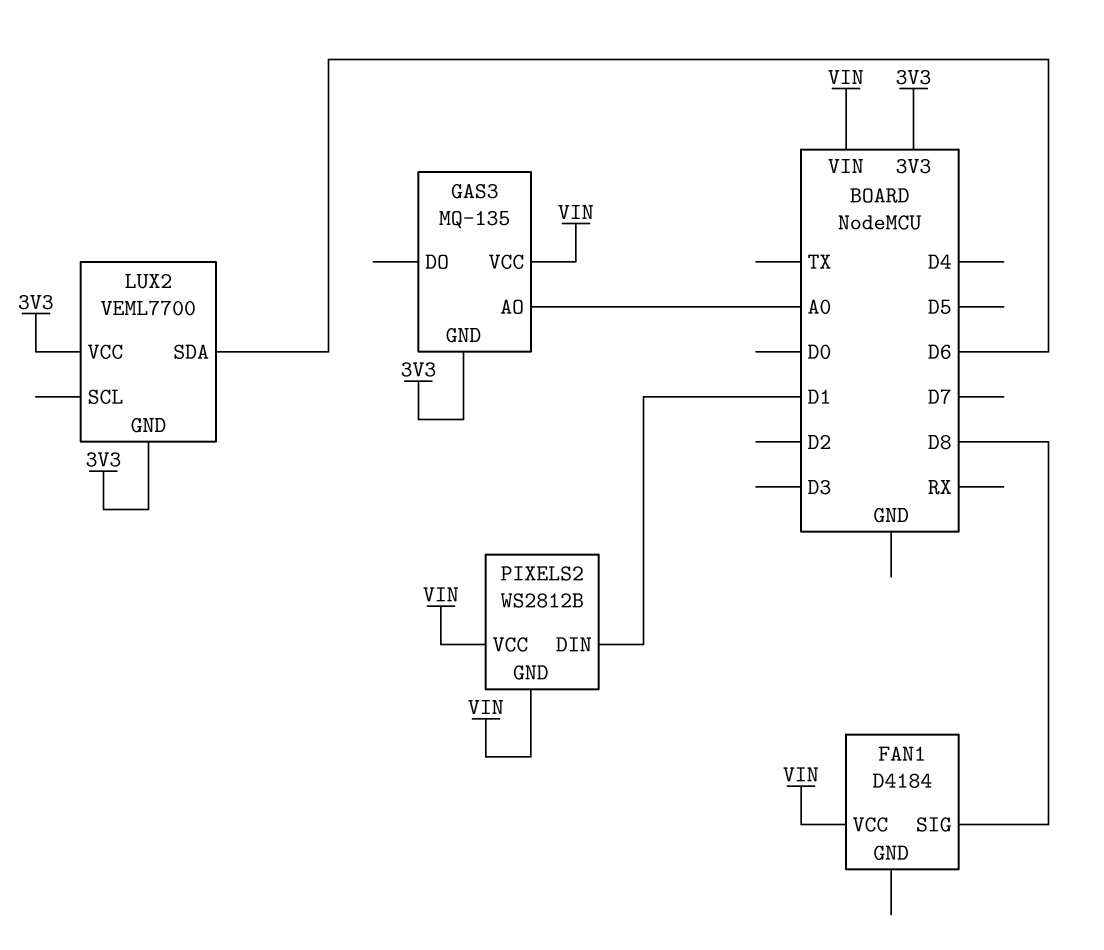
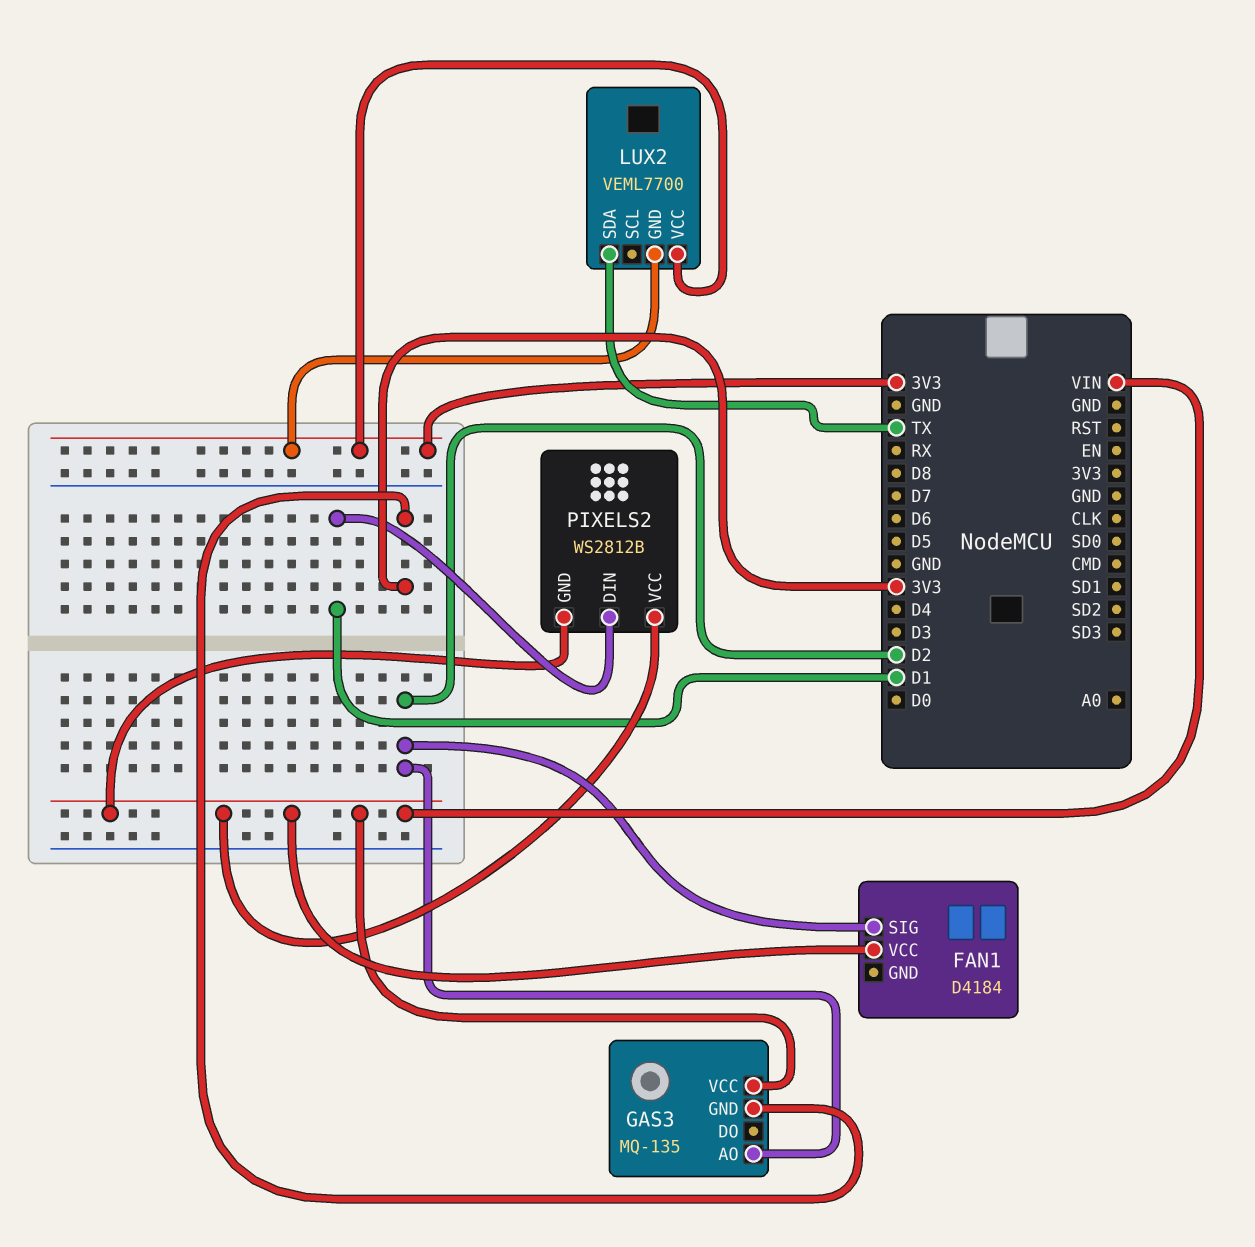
FAN1 pin SIG: D8 -> D2
GAS3 pin AO: A0 -> D2
LUX2 pin SDA: D6 -> TX

